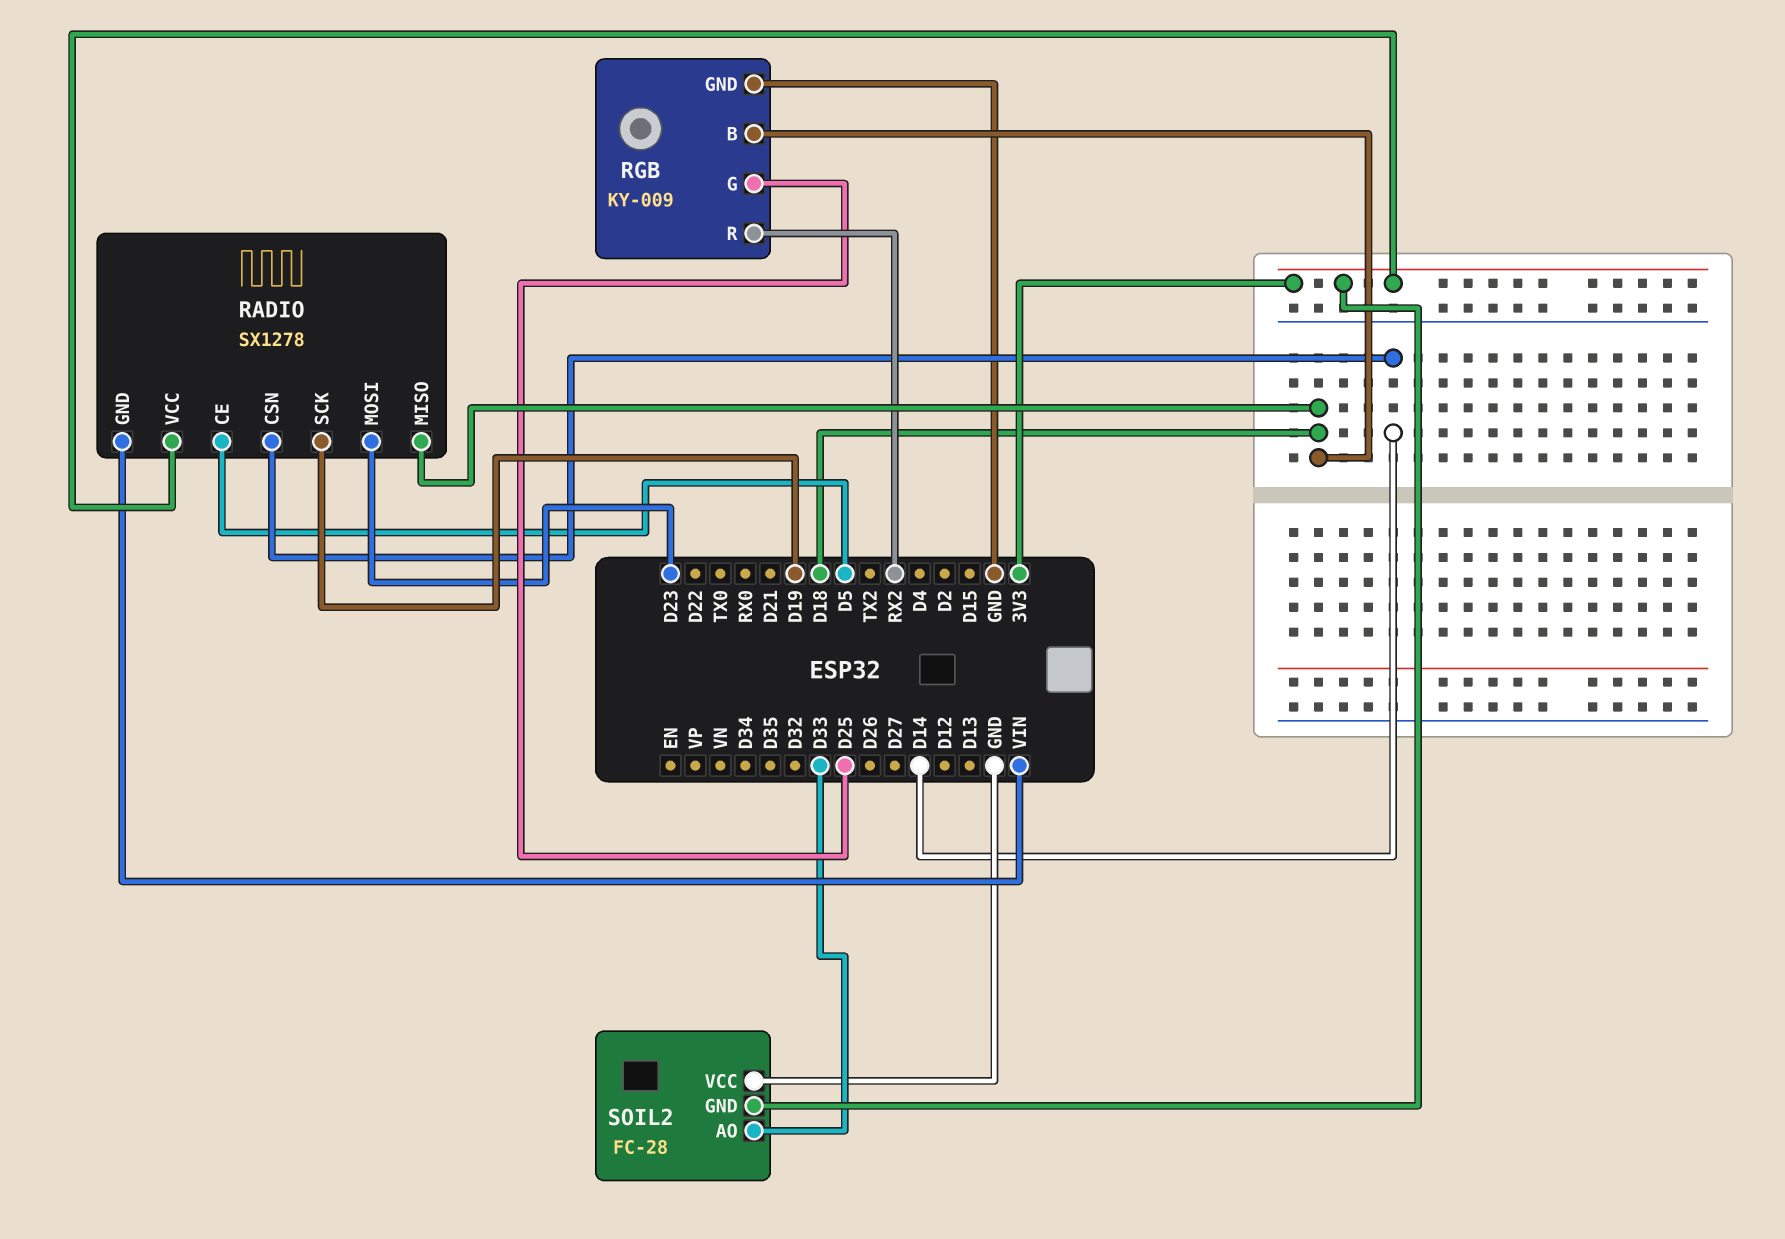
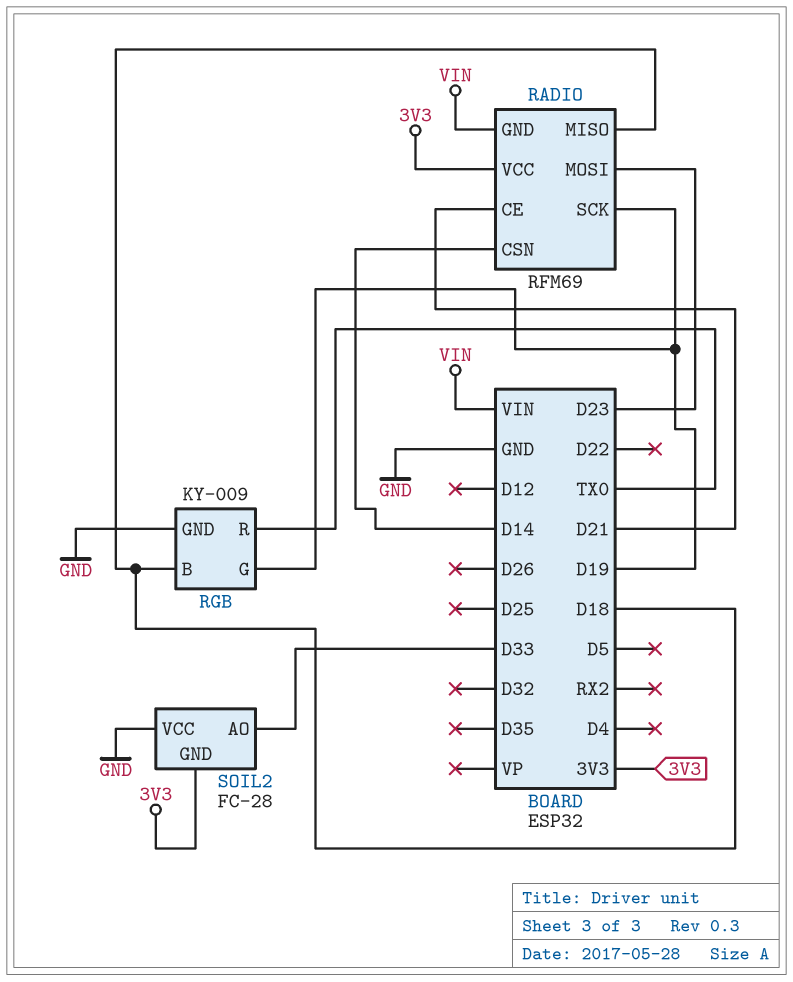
RADIO: SX1278 -> RFM69
RADIO pin CE: D5 -> D21
RGB pin G: D25 -> D19
RGB pin R: RX2 -> TX0

